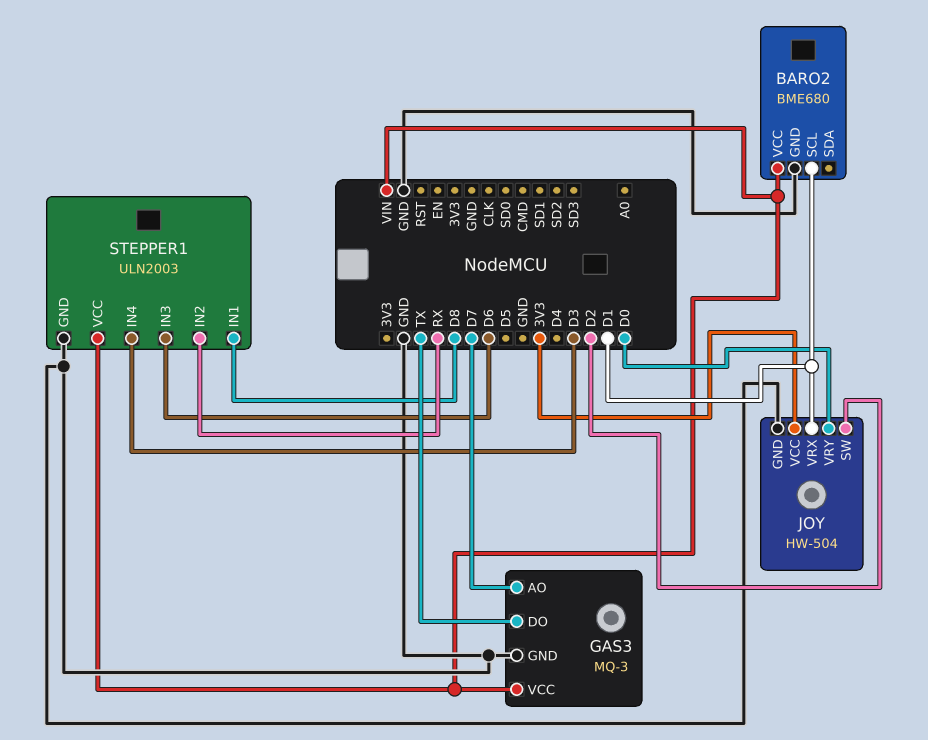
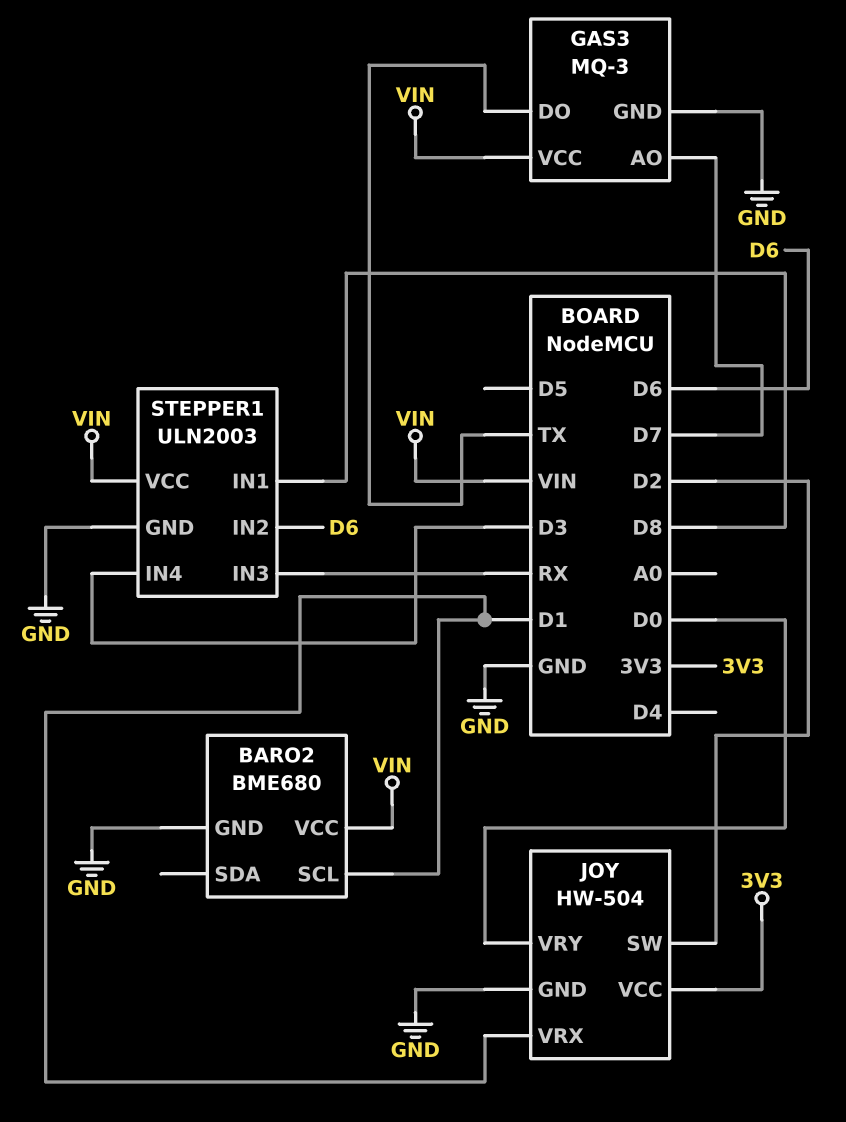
STEPPER1 pin IN2: RX -> D6
STEPPER1 pin IN3: D6 -> RX

